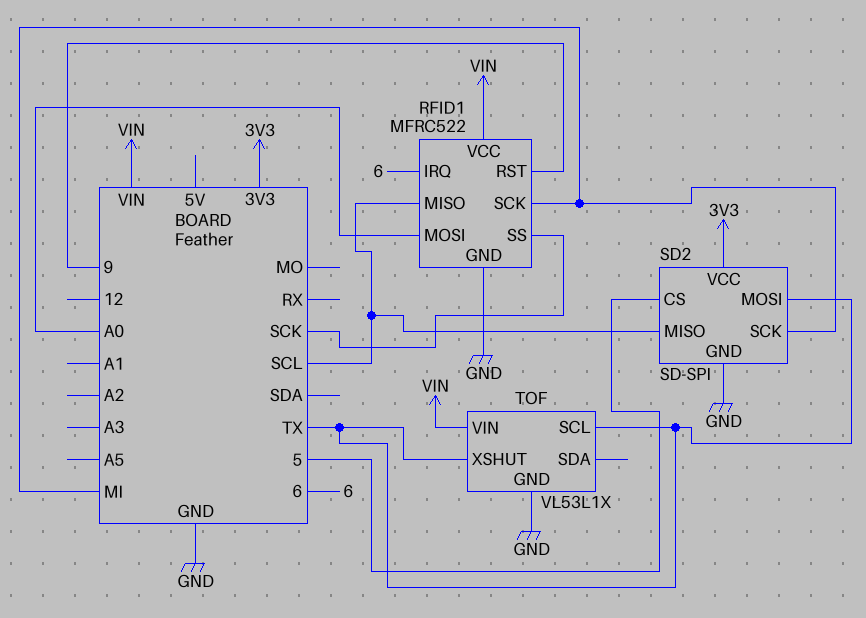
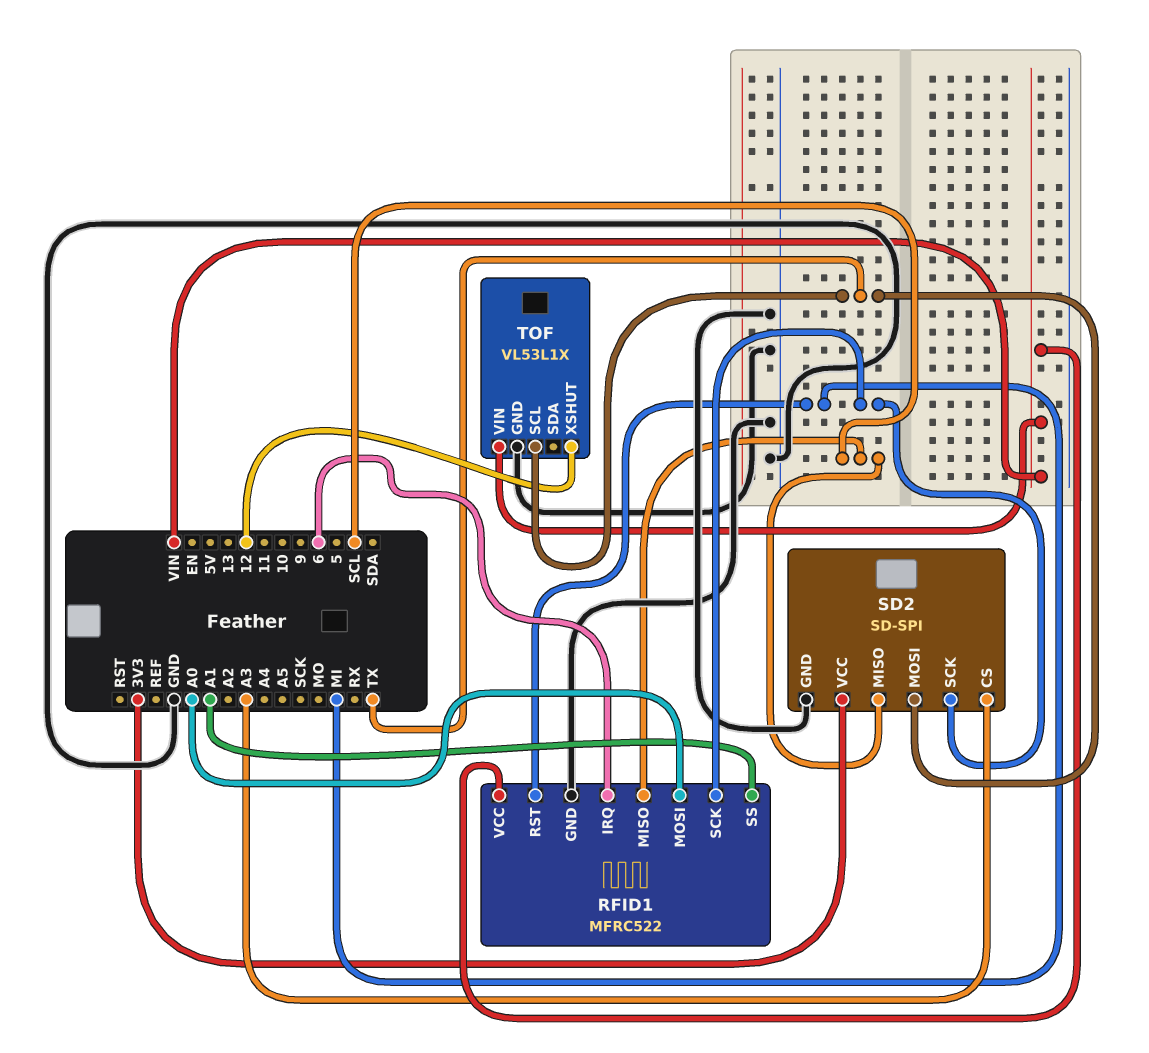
RFID1 pin RST: 9 -> MI
RFID1 pin SS: SCK -> A1
SD2 pin CS: 5 -> A3
TOF pin XSHUT: TX -> 12

